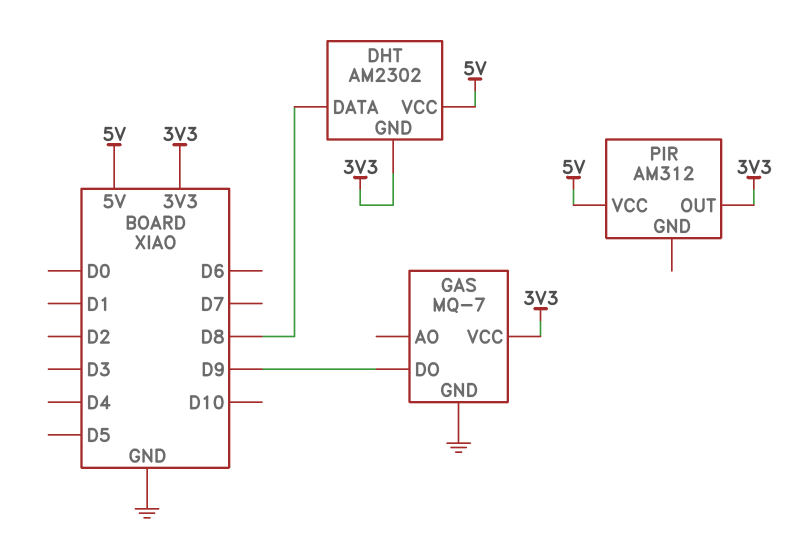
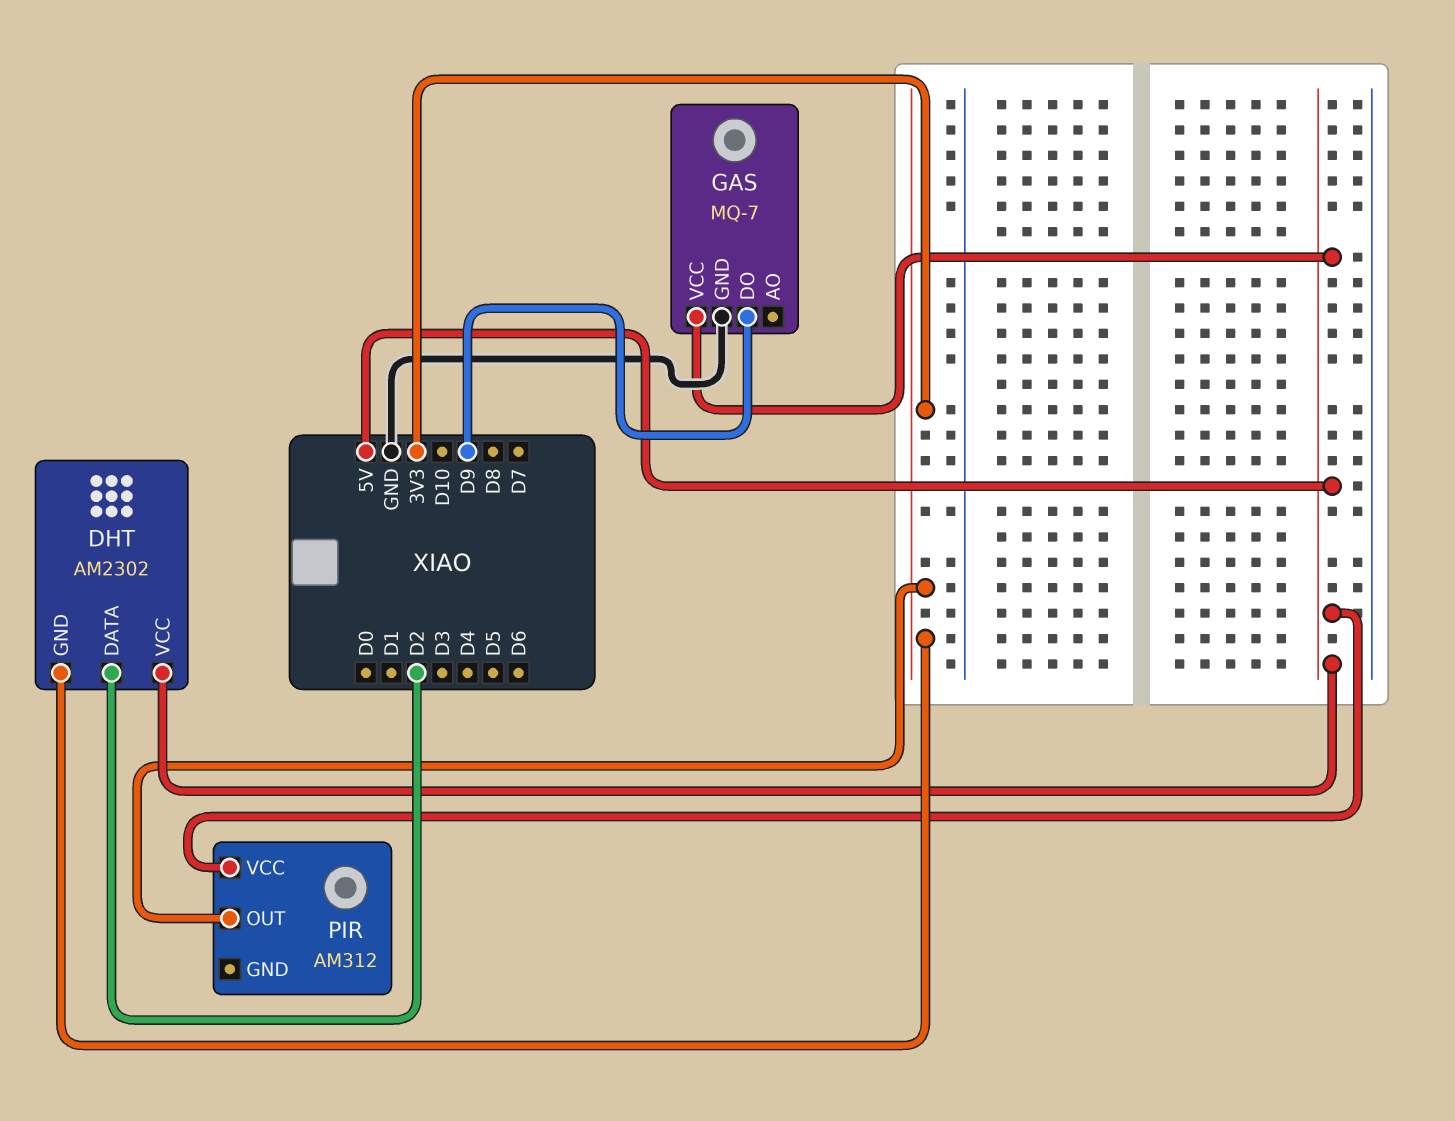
DHT pin DATA: D8 -> D2
GAS pin VCC: 3V3 -> 5V

